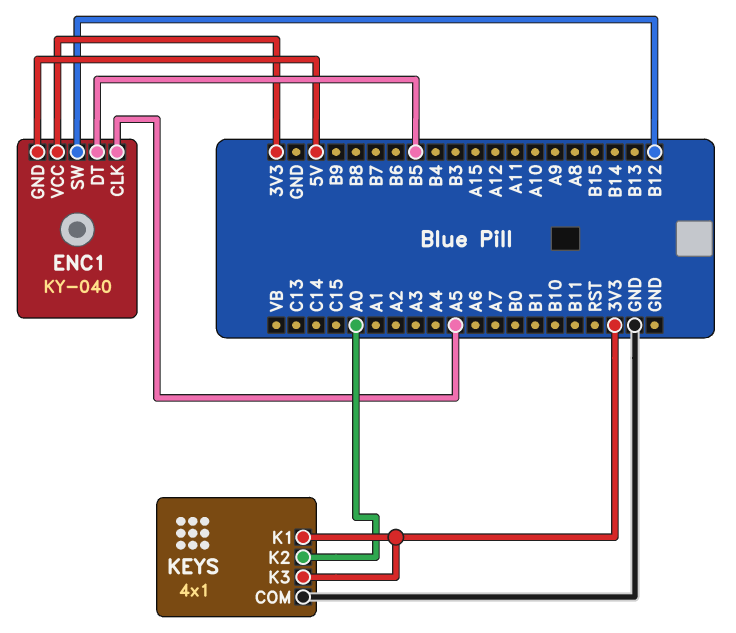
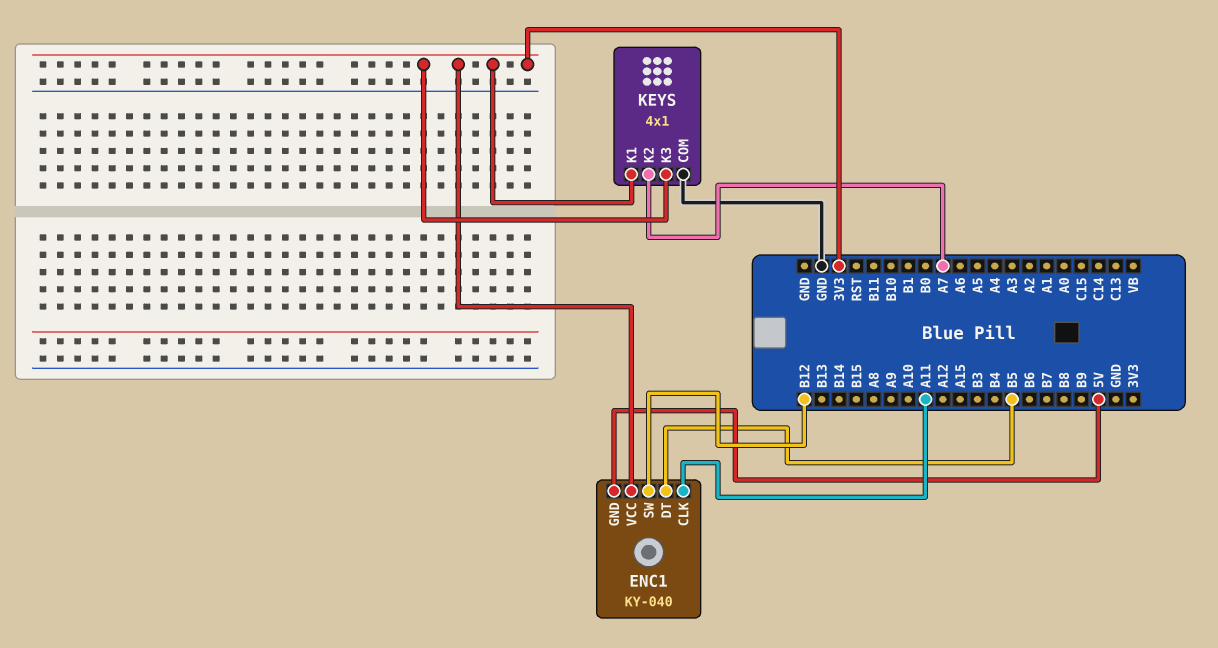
ENC1 pin CLK: A5 -> A11
KEYS pin K2: A0 -> A7

